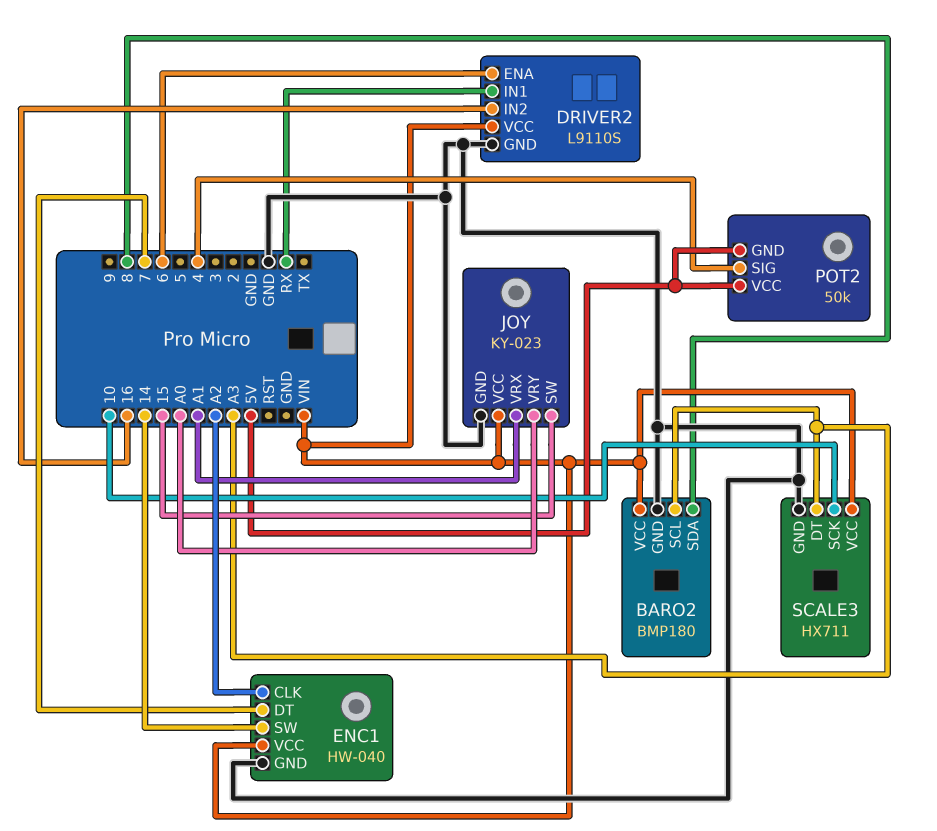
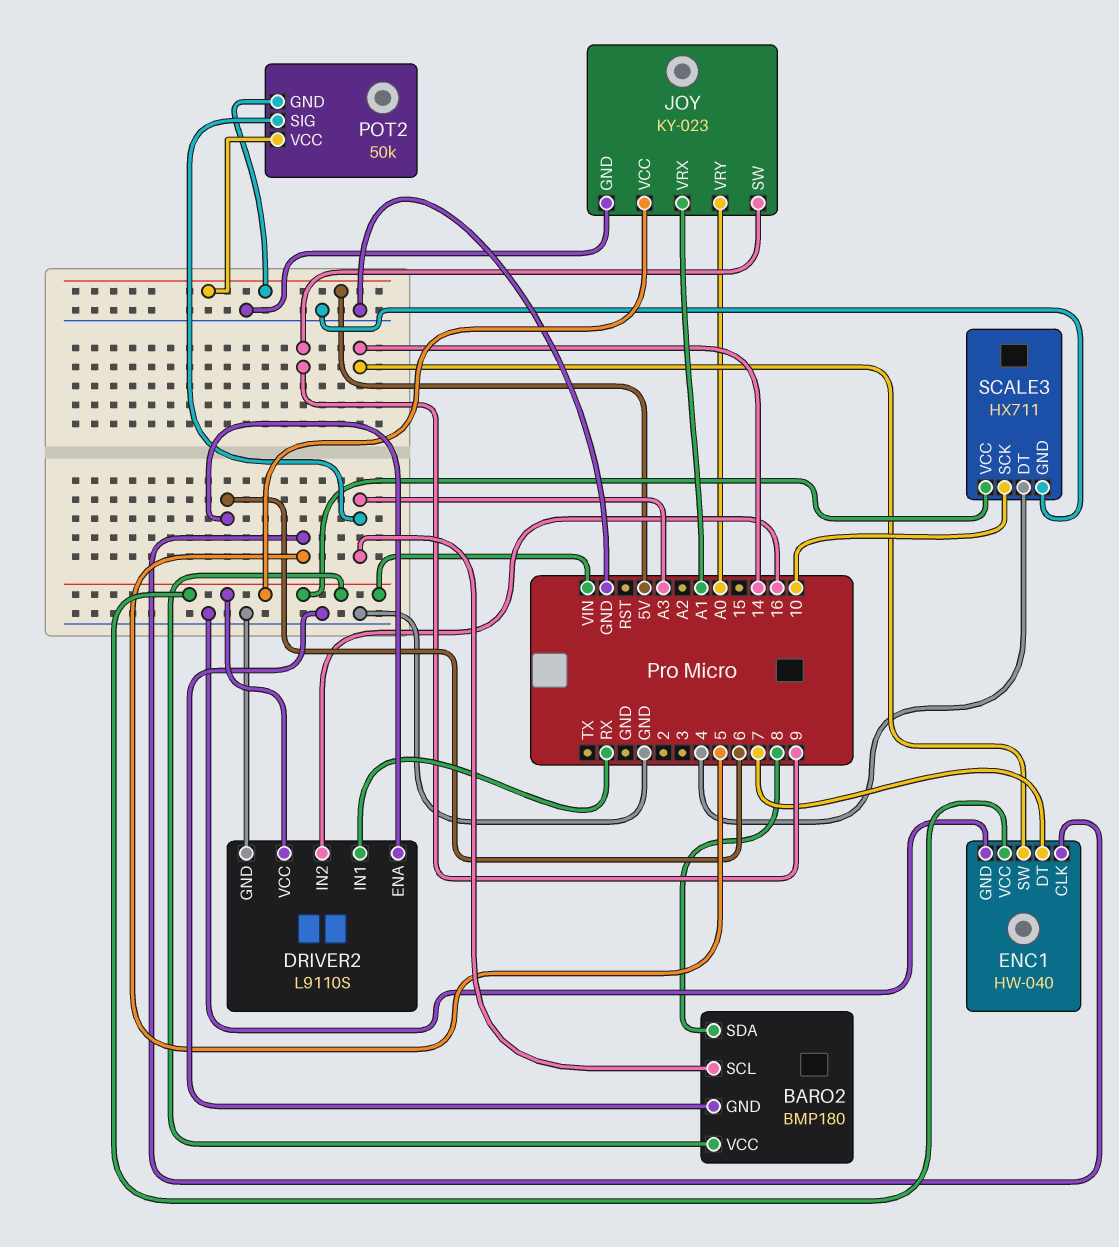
ENC1 pin CLK: A2 -> 5
JOY pin SW: 15 -> 9
POT2 pin SIG: 4 -> A3
SCALE3 pin DT: A3 -> 4

